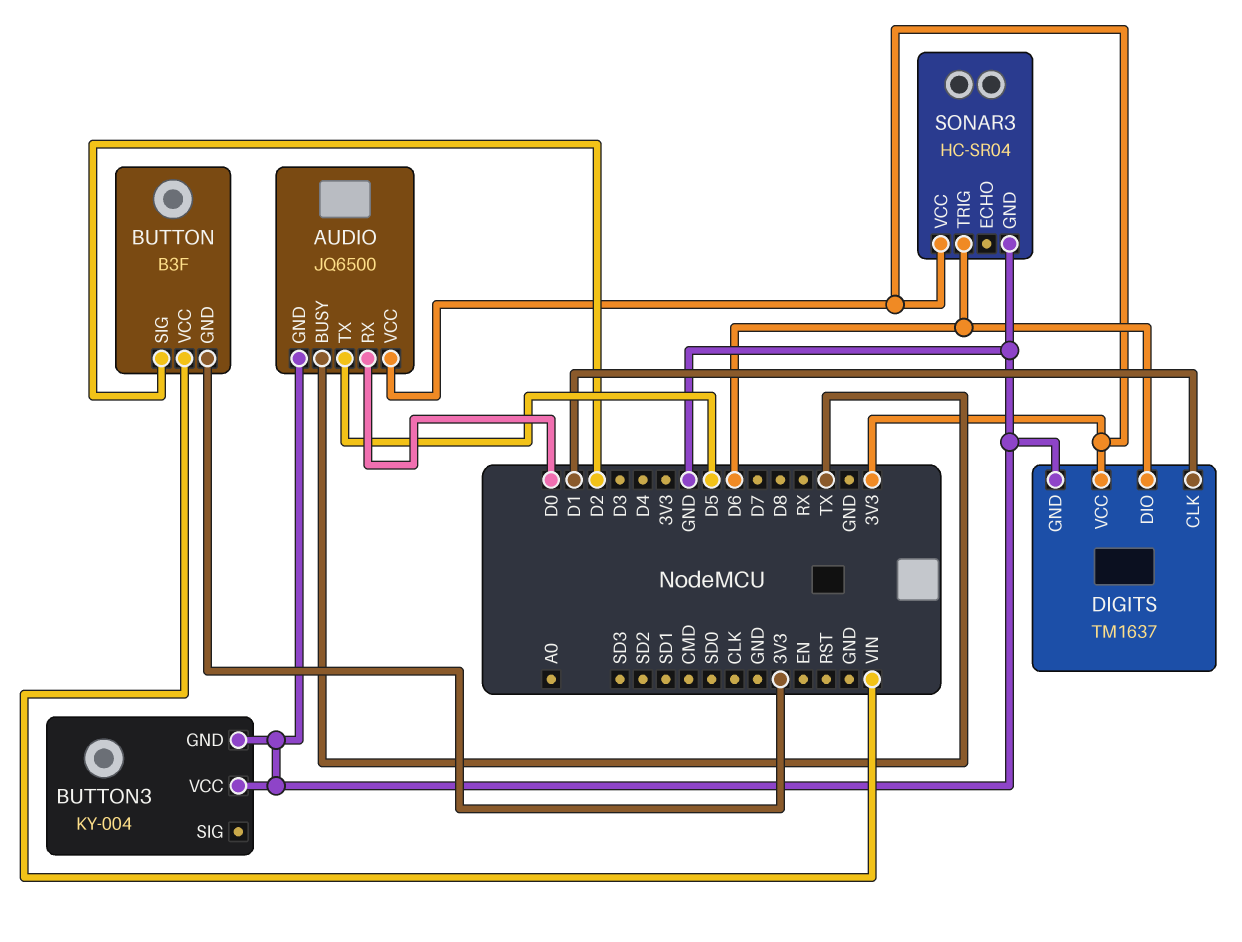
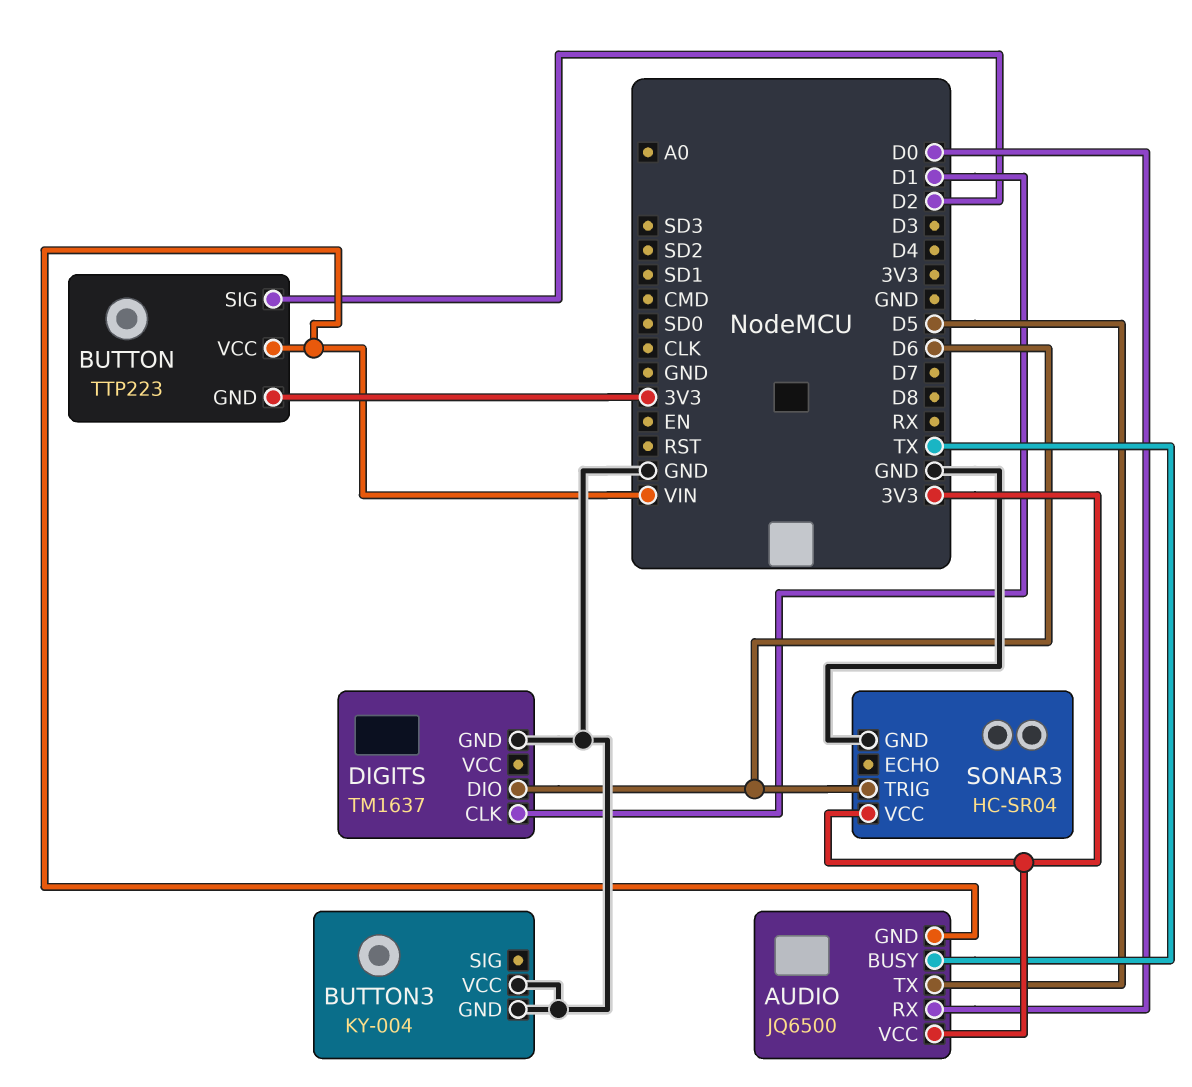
AUDIO pin GND: GND -> VIN
BUTTON: B3F -> TTP223
DIGITS pin VCC: 3V3 -> none

